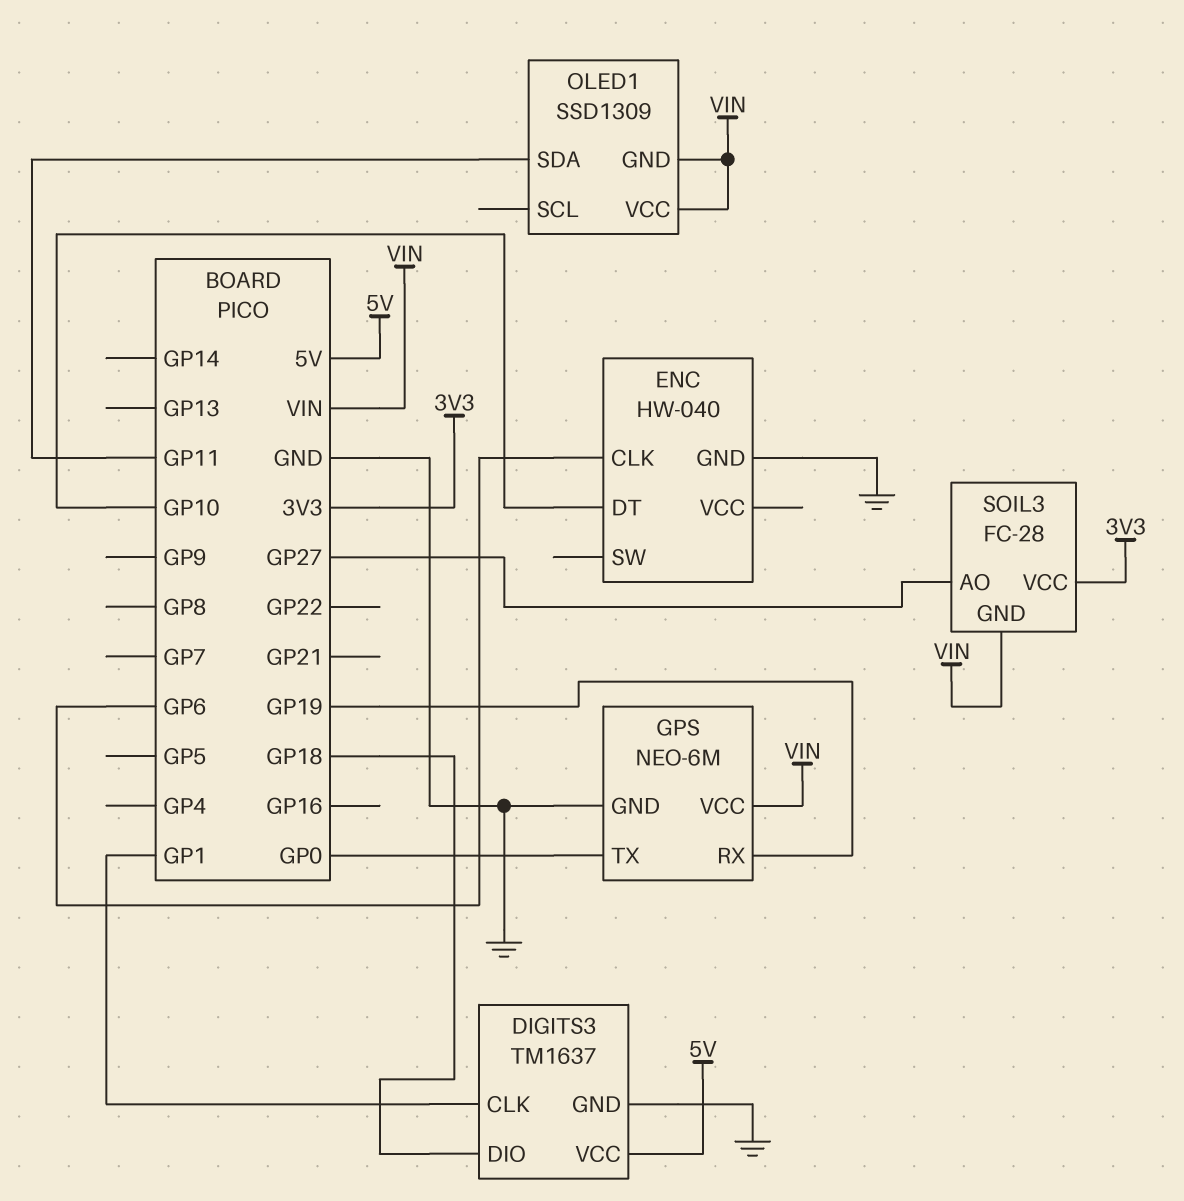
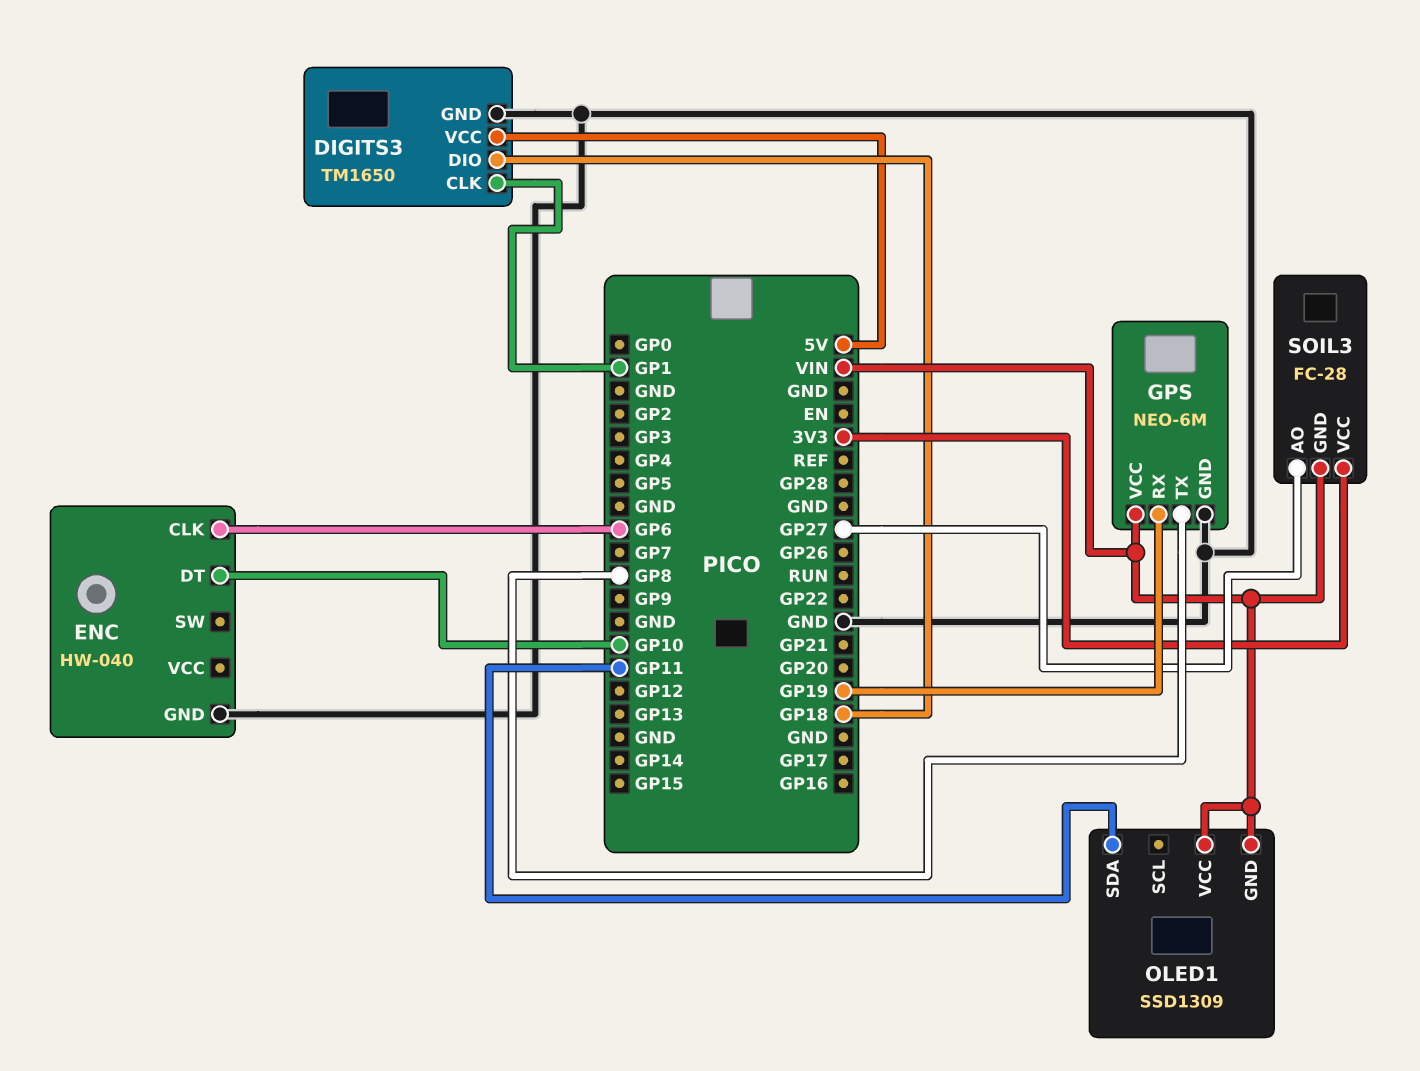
DIGITS3: TM1637 -> TM1650
GPS pin TX: GP0 -> GP8

